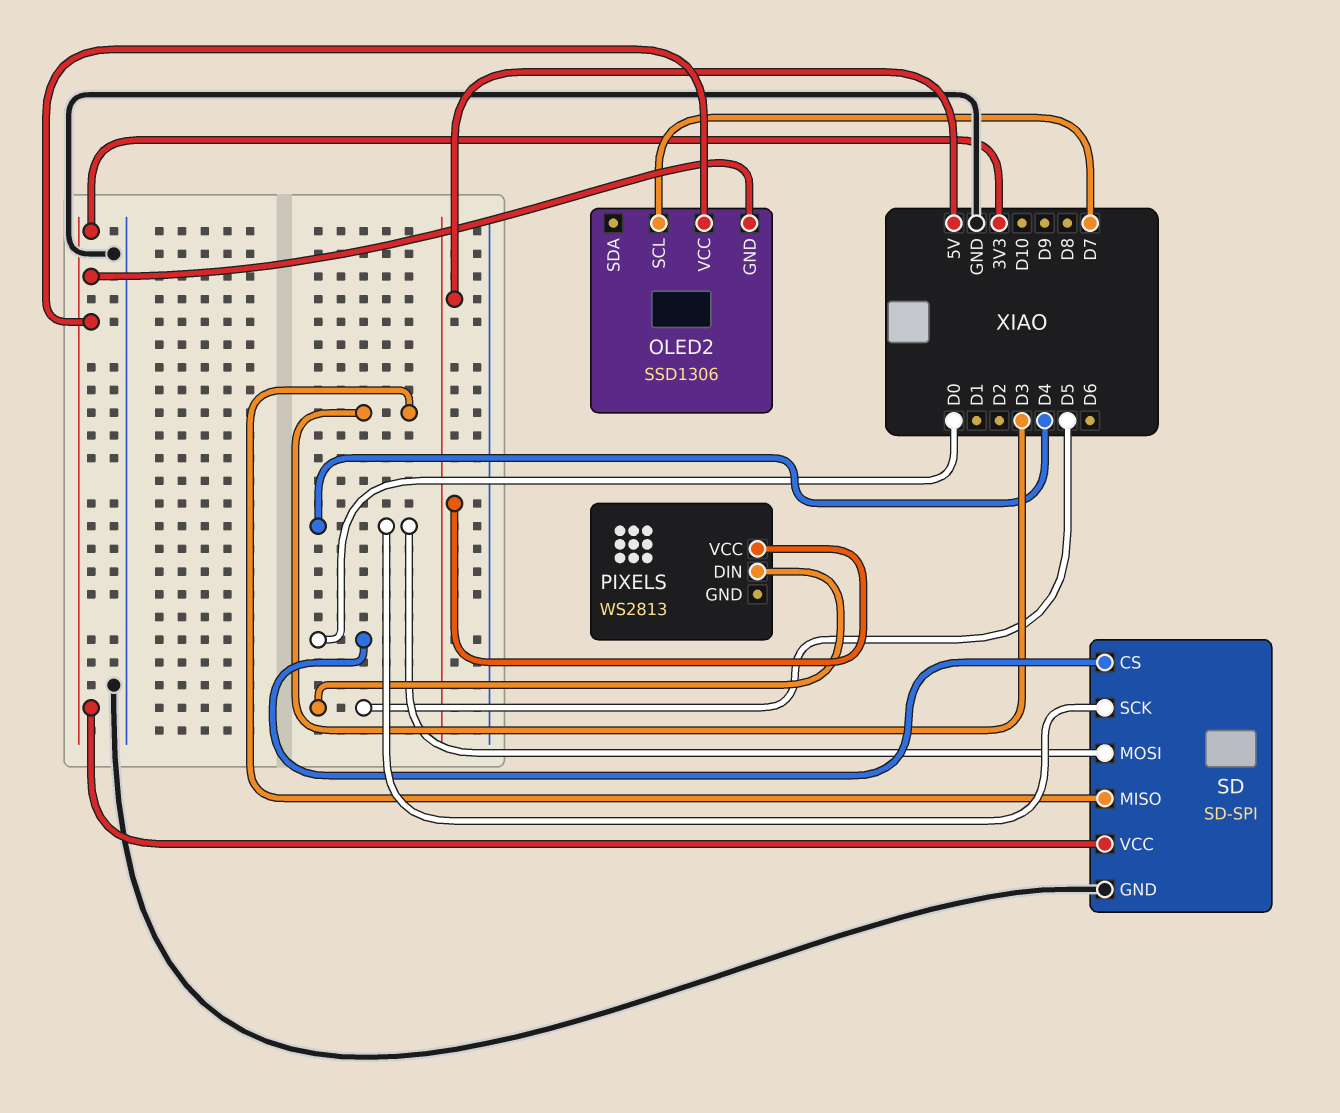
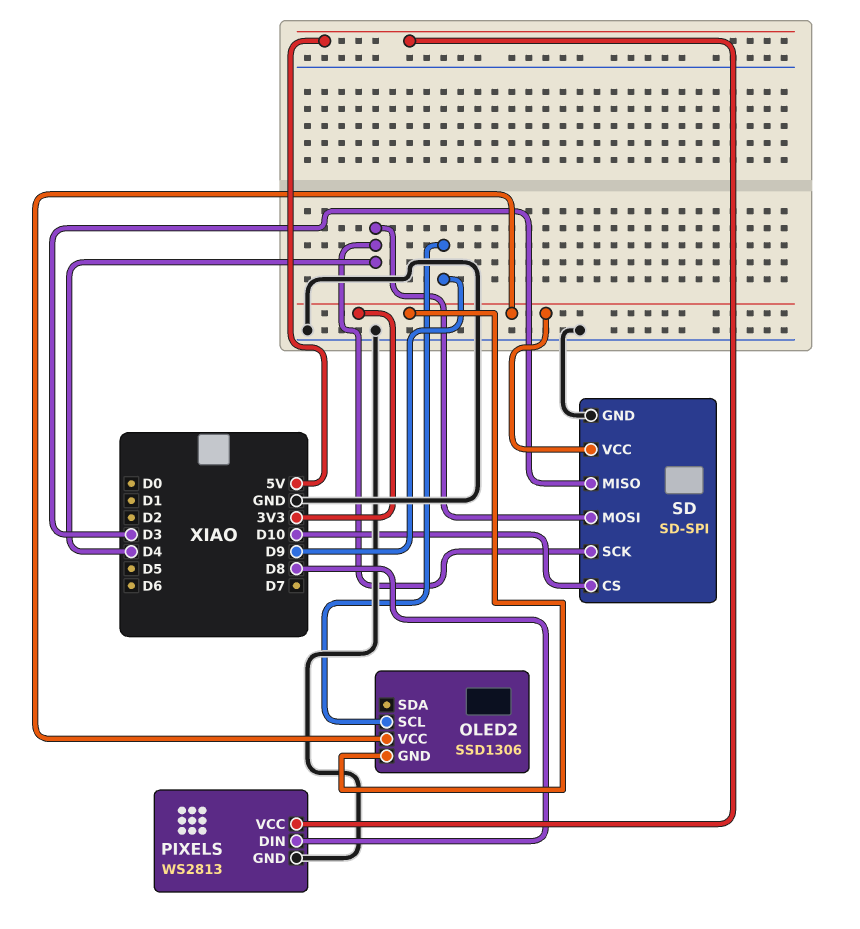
OLED2 pin SCL: D7 -> D9
PIXELS pin DIN: D5 -> D8
PIXELS pin GND: none -> GND
SD pin CS: D0 -> D10

